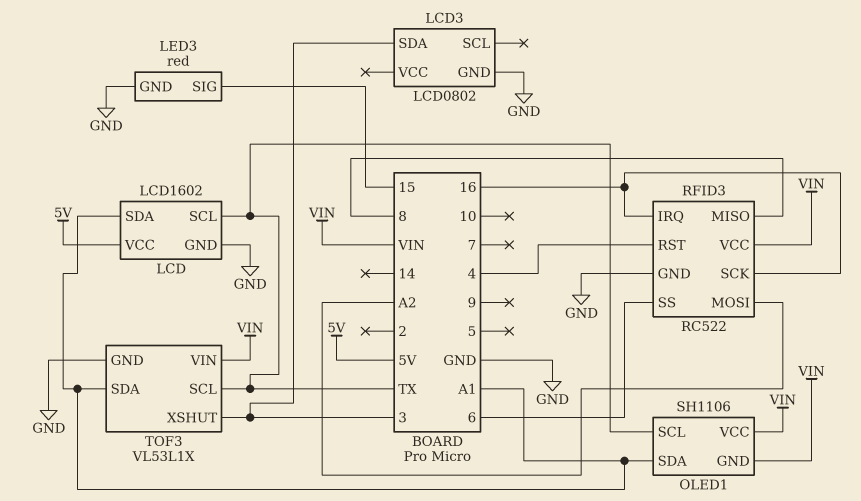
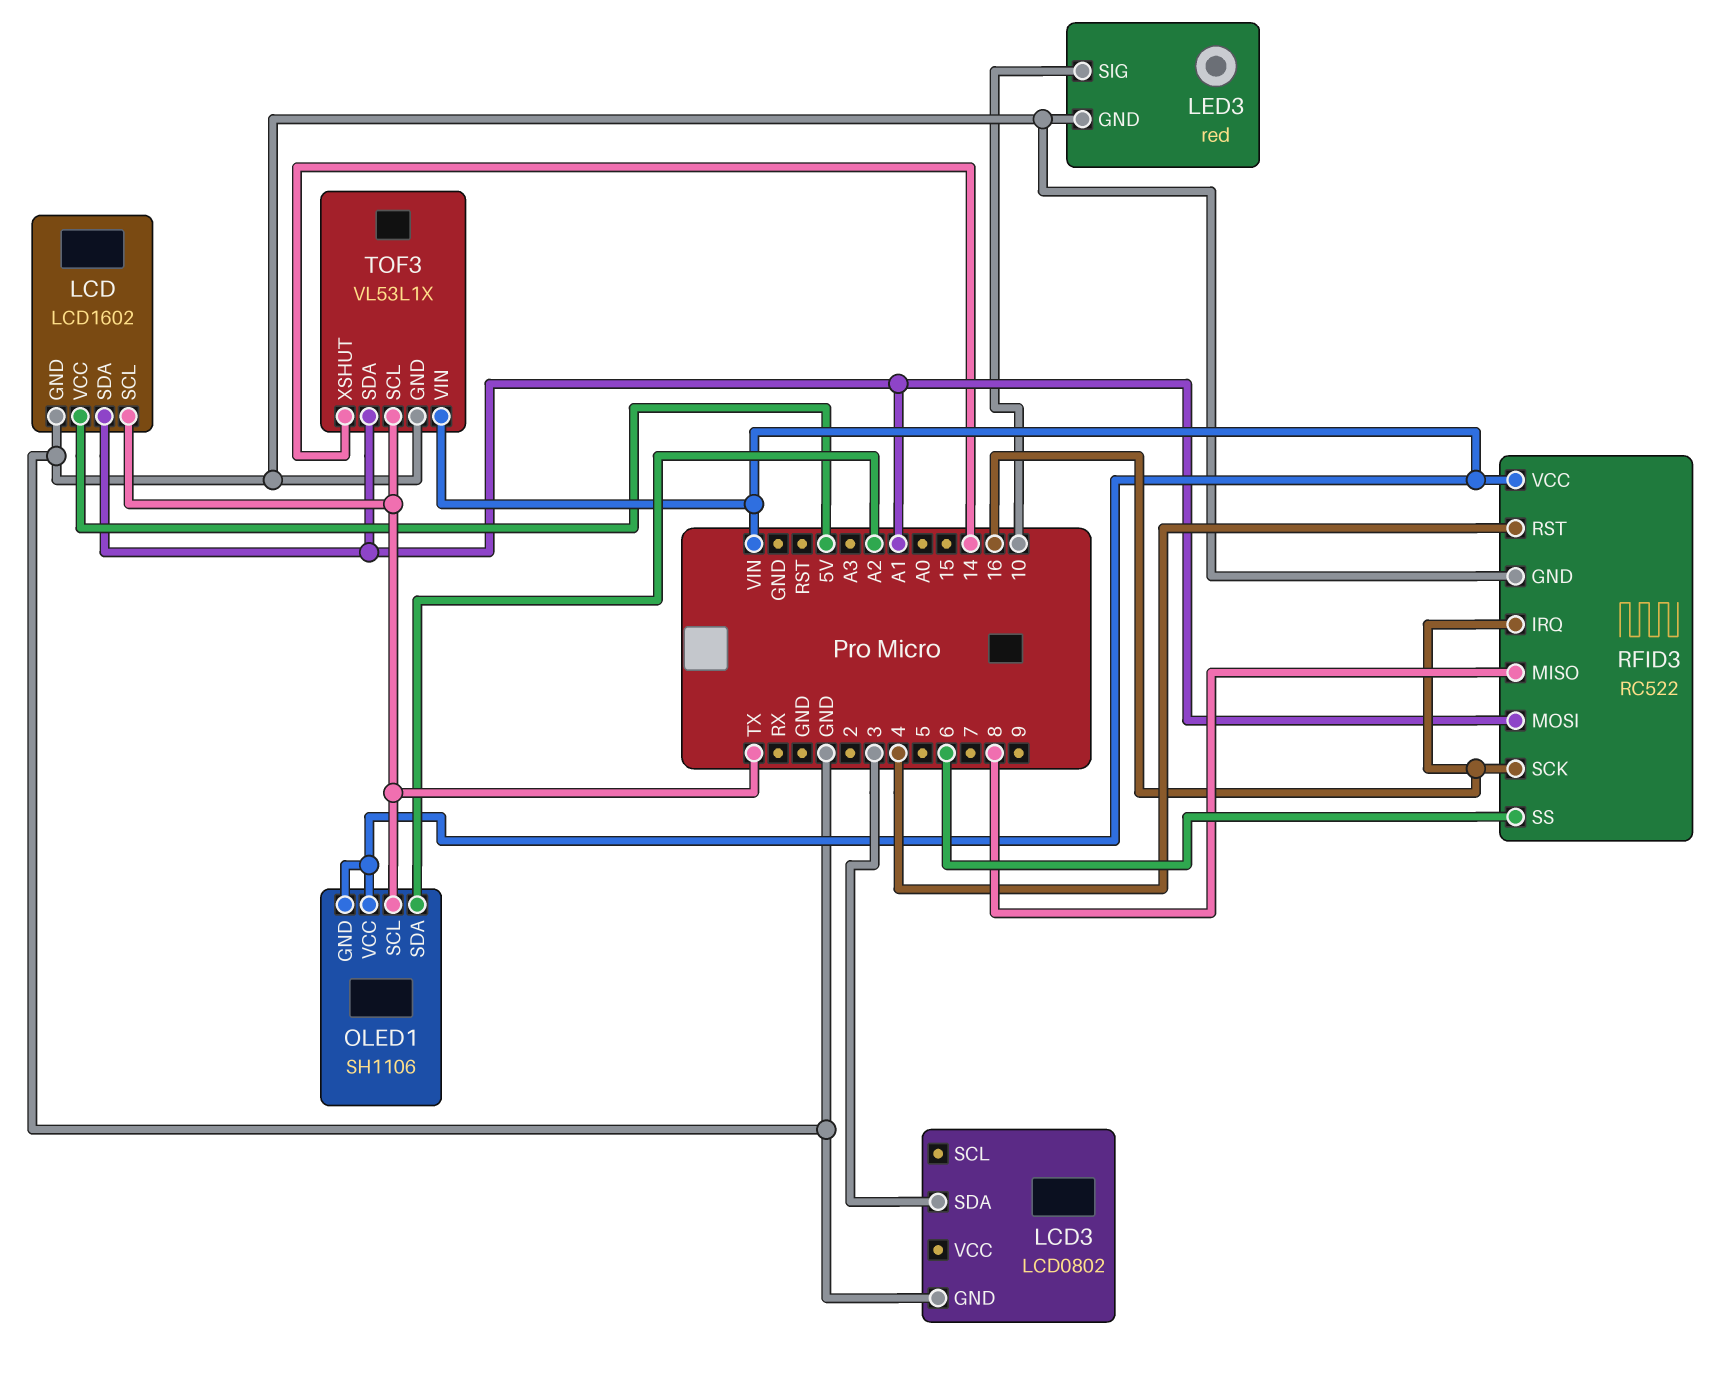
LED3 pin SIG: 15 -> 10
OLED1 pin SDA: A1 -> A2
RFID3 pin MOSI: A2 -> A1
TOF3 pin XSHUT: 3 -> 14

